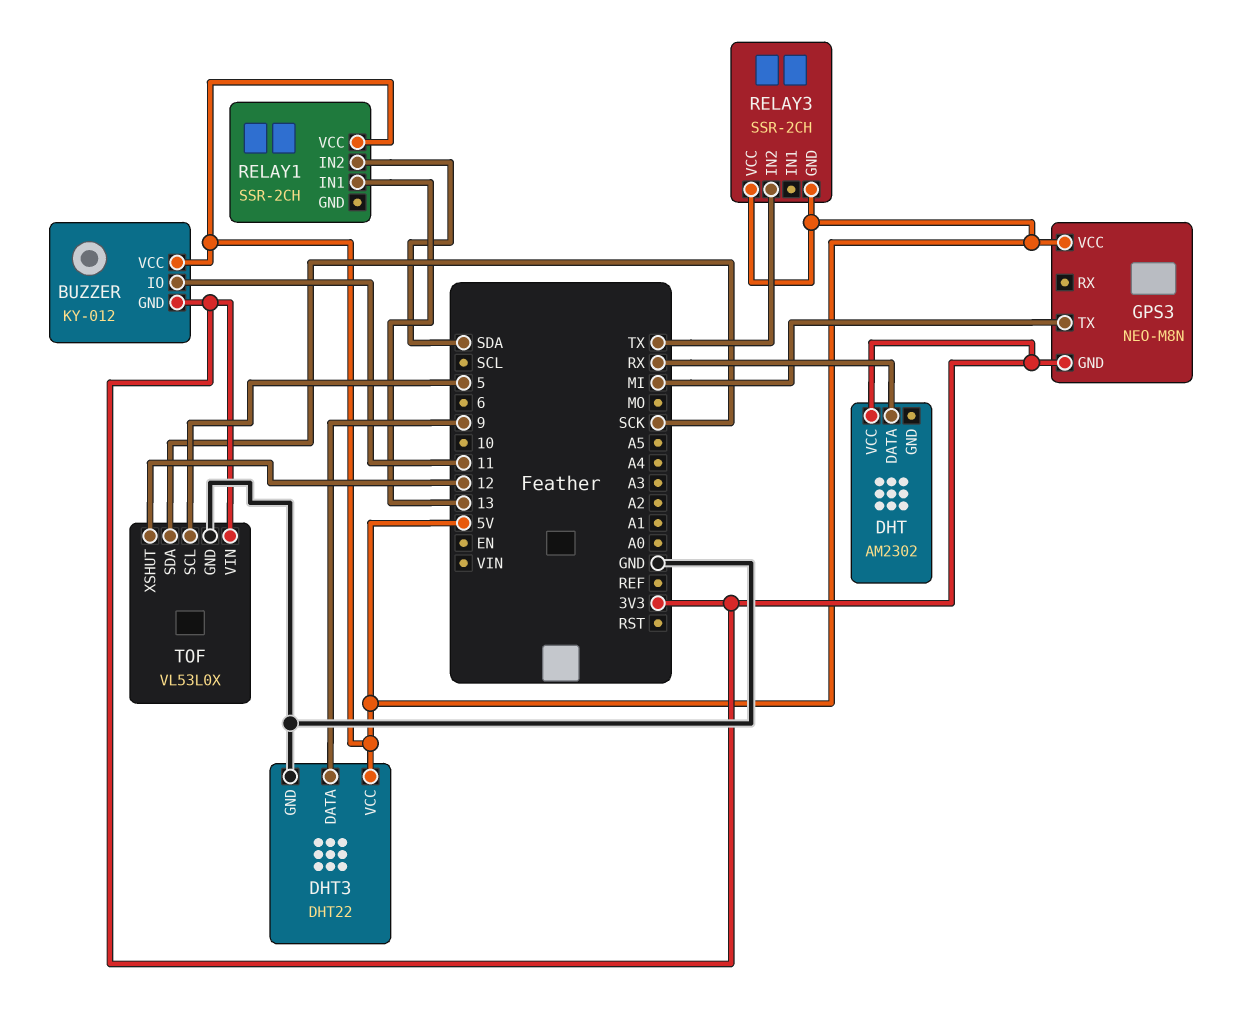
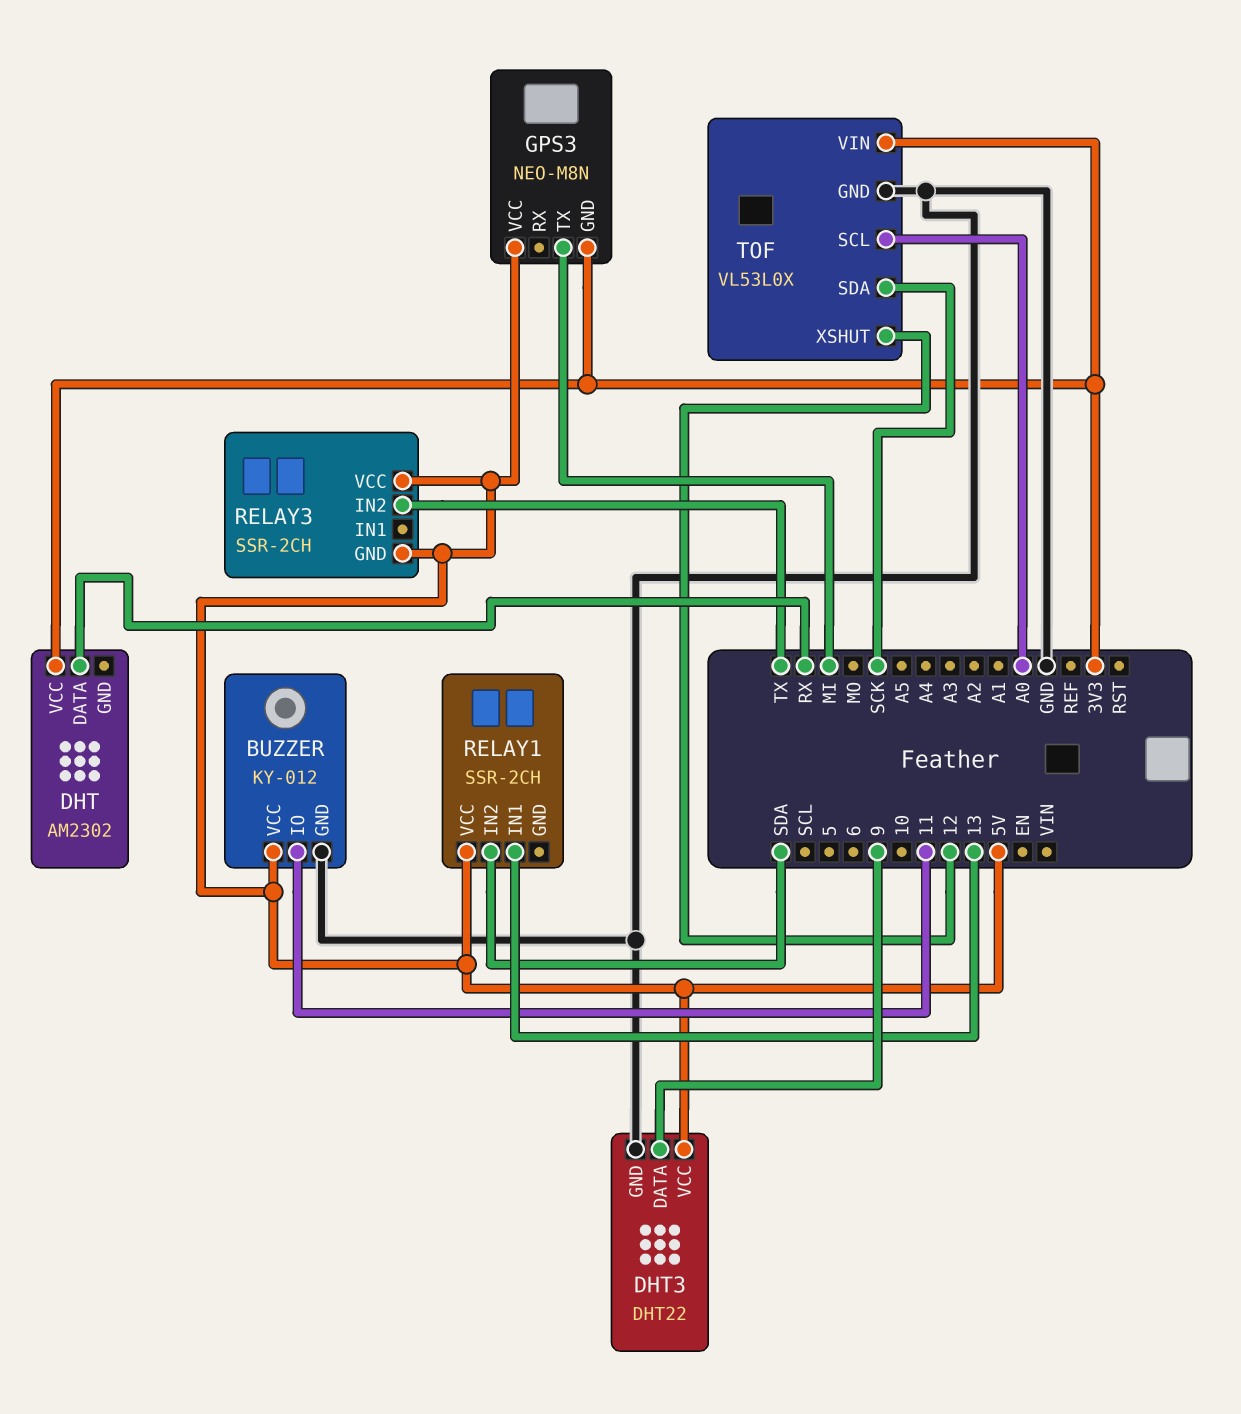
BUZZER pin GND: 3V3 -> GND
TOF pin SCL: 5 -> A0

